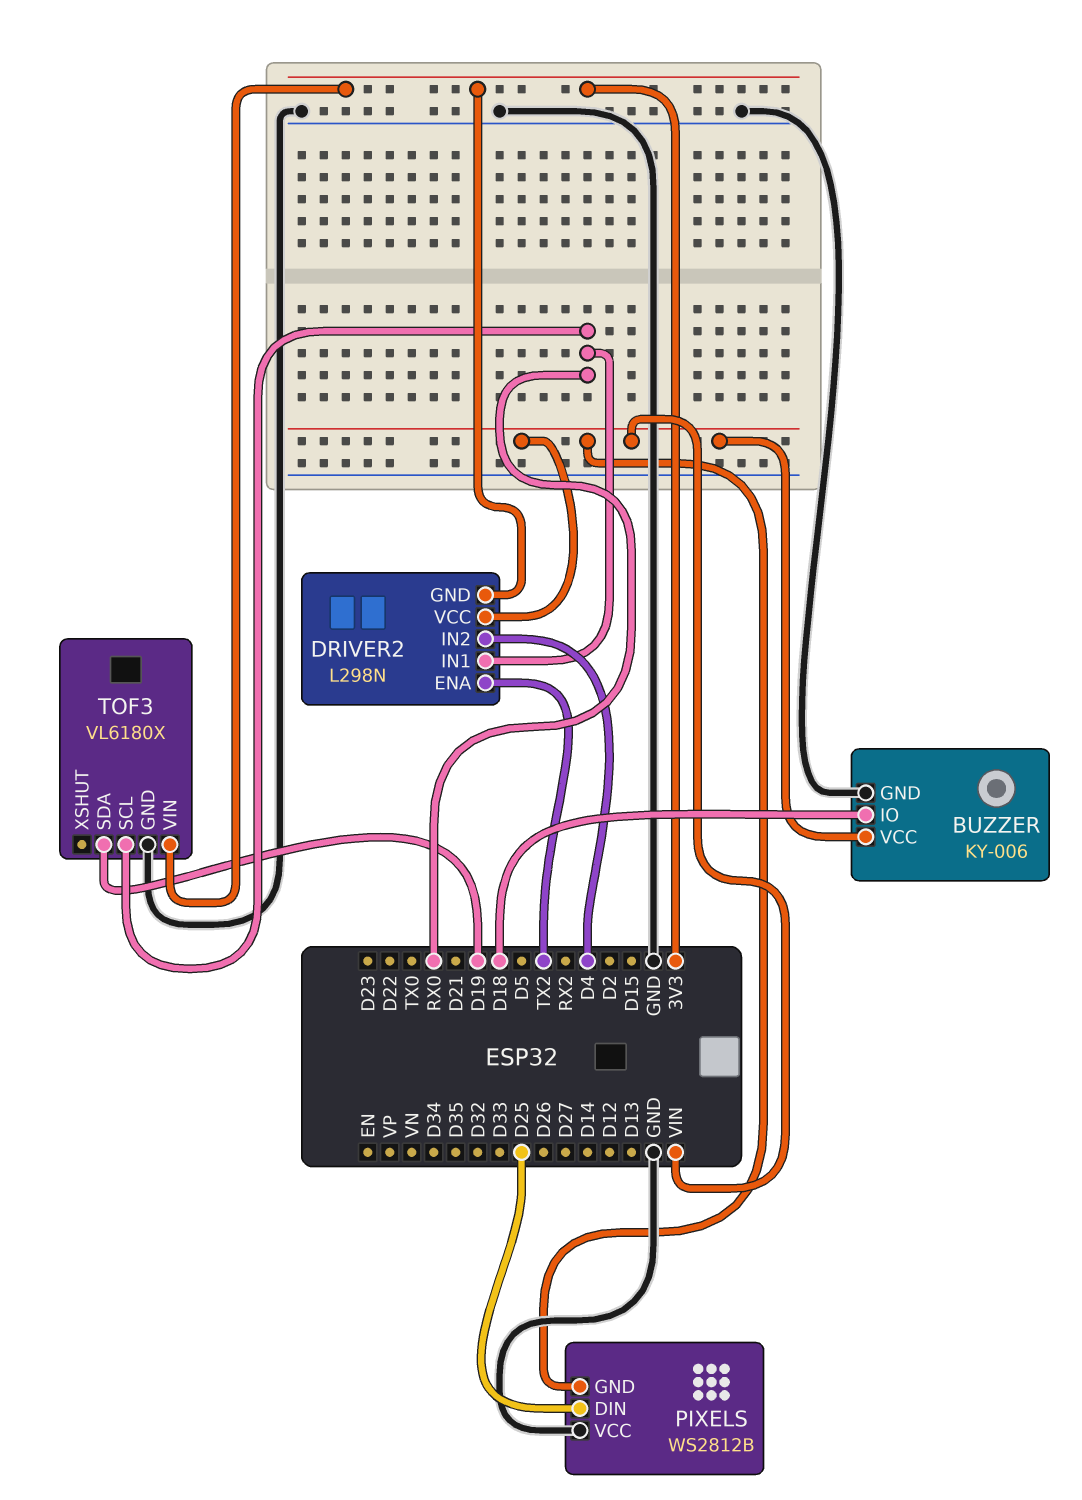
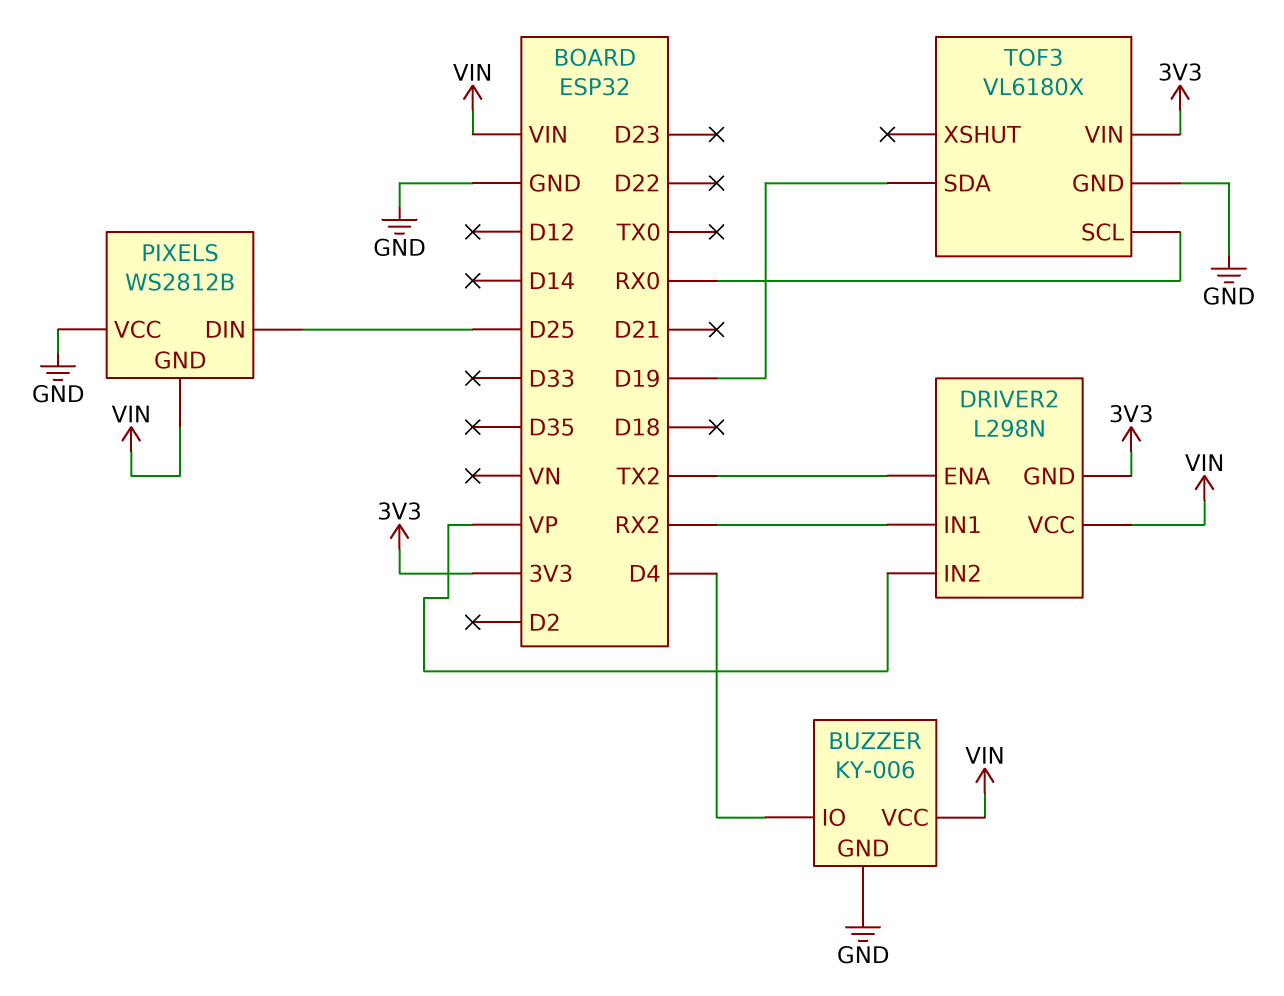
BUZZER pin IO: D18 -> D4
DRIVER2 pin IN1: RX0 -> RX2
DRIVER2 pin IN2: D4 -> VP

